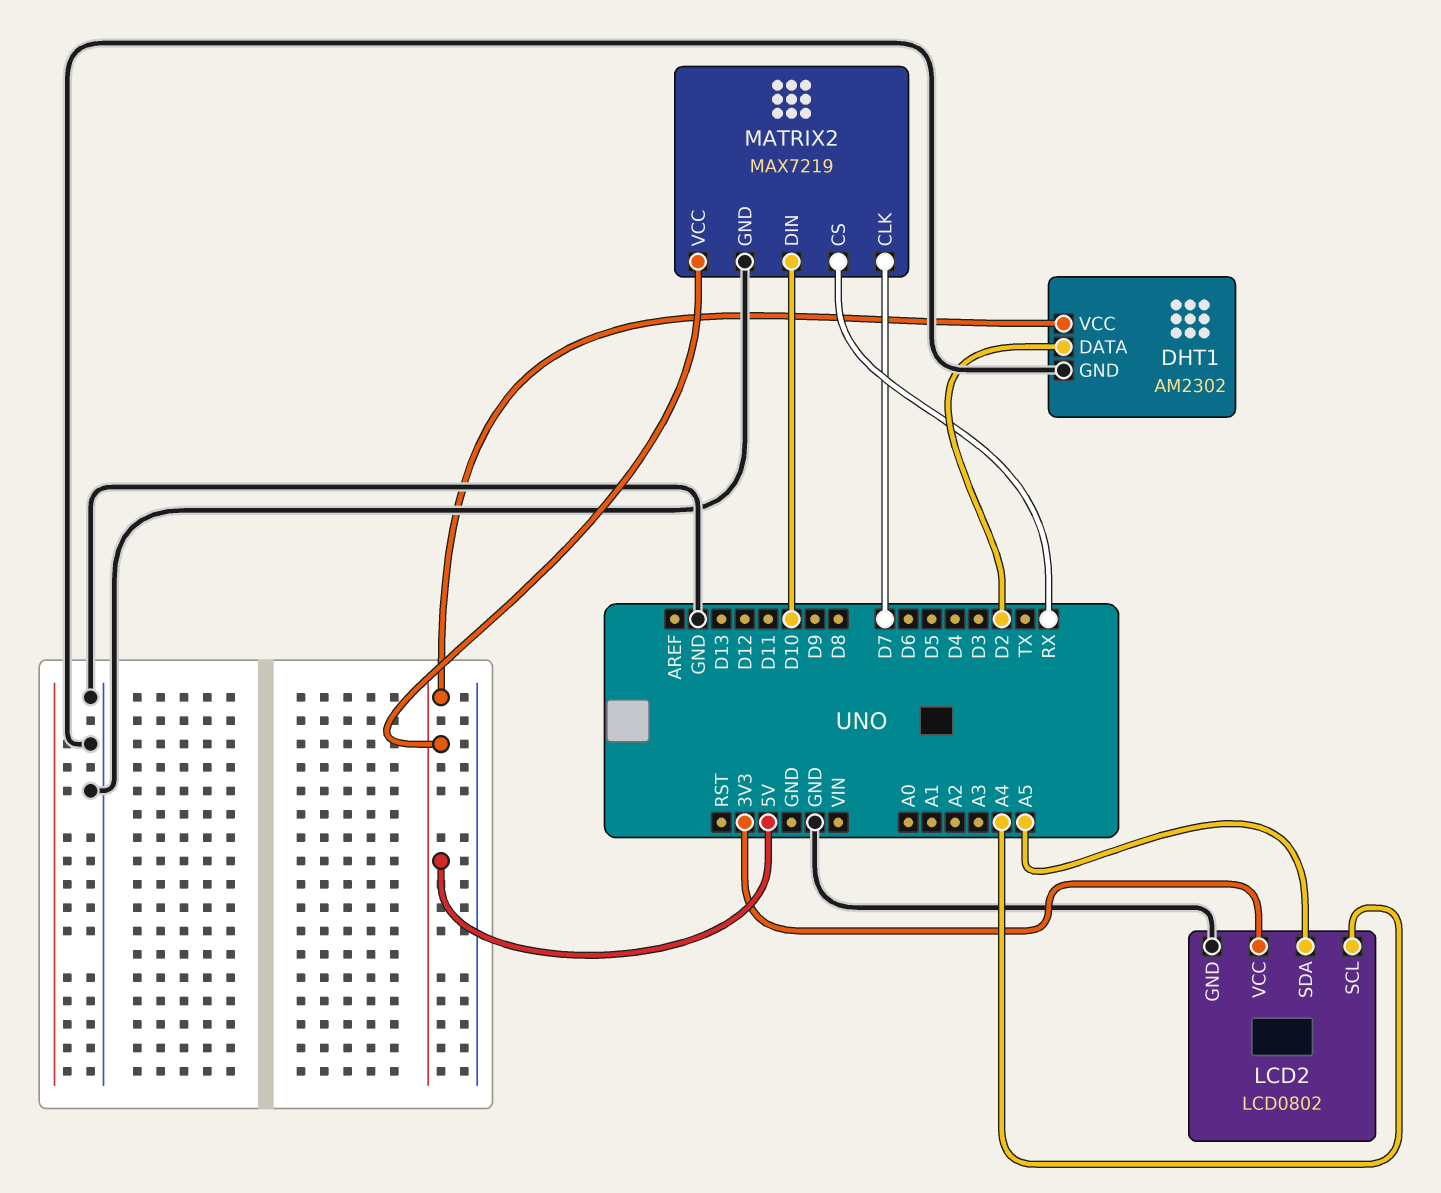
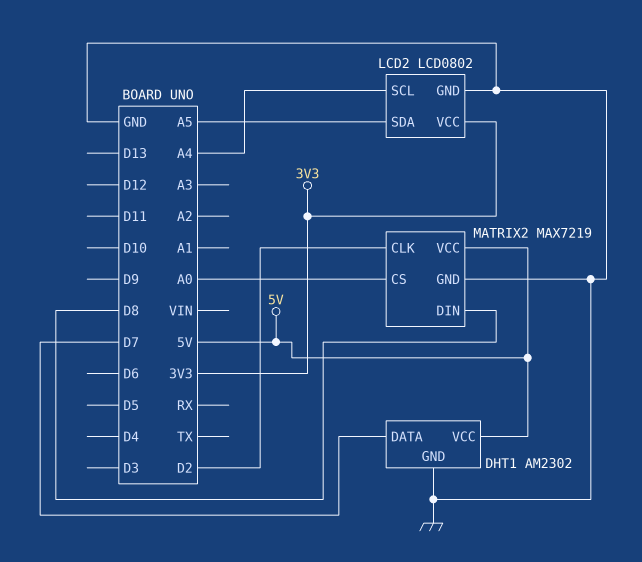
DHT1 pin DATA: D2 -> D7
MATRIX2 pin CLK: D7 -> D2
MATRIX2 pin CS: RX -> A0
MATRIX2 pin DIN: D10 -> D8

